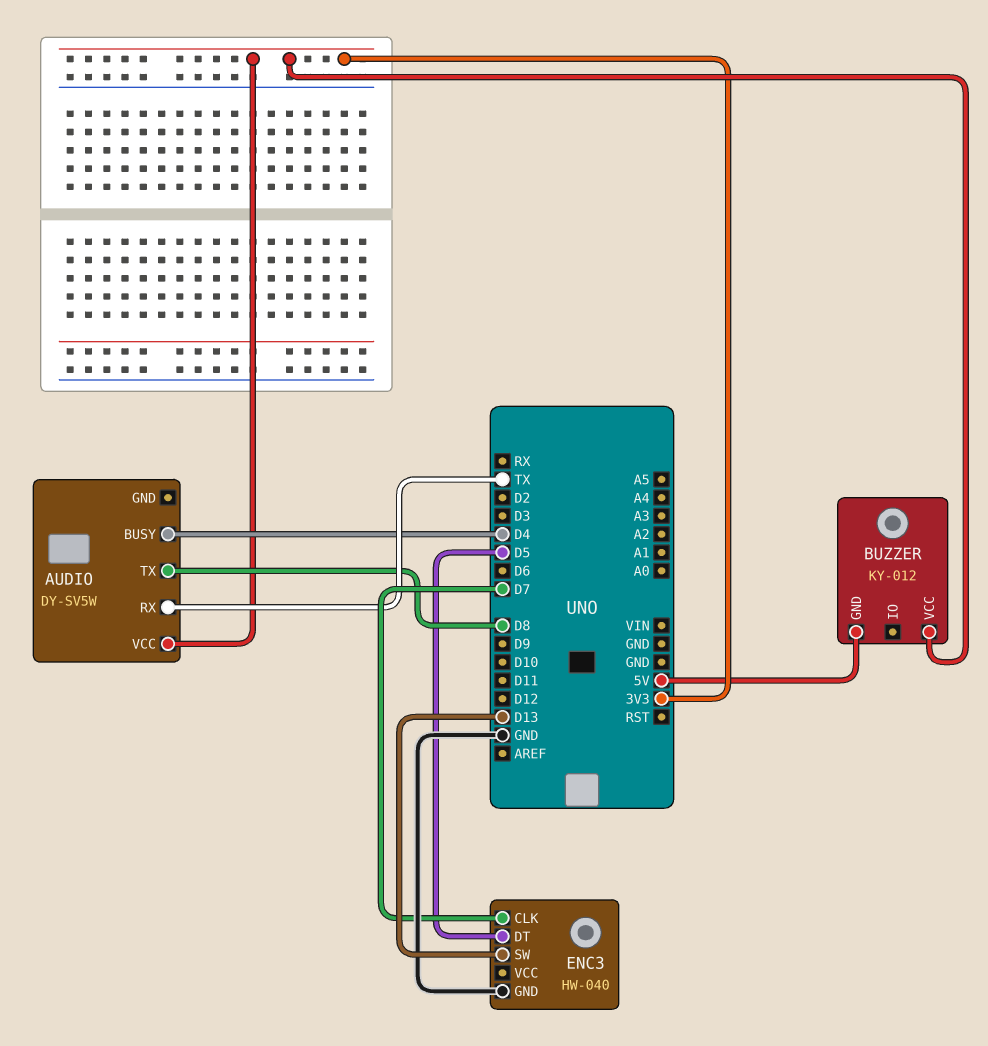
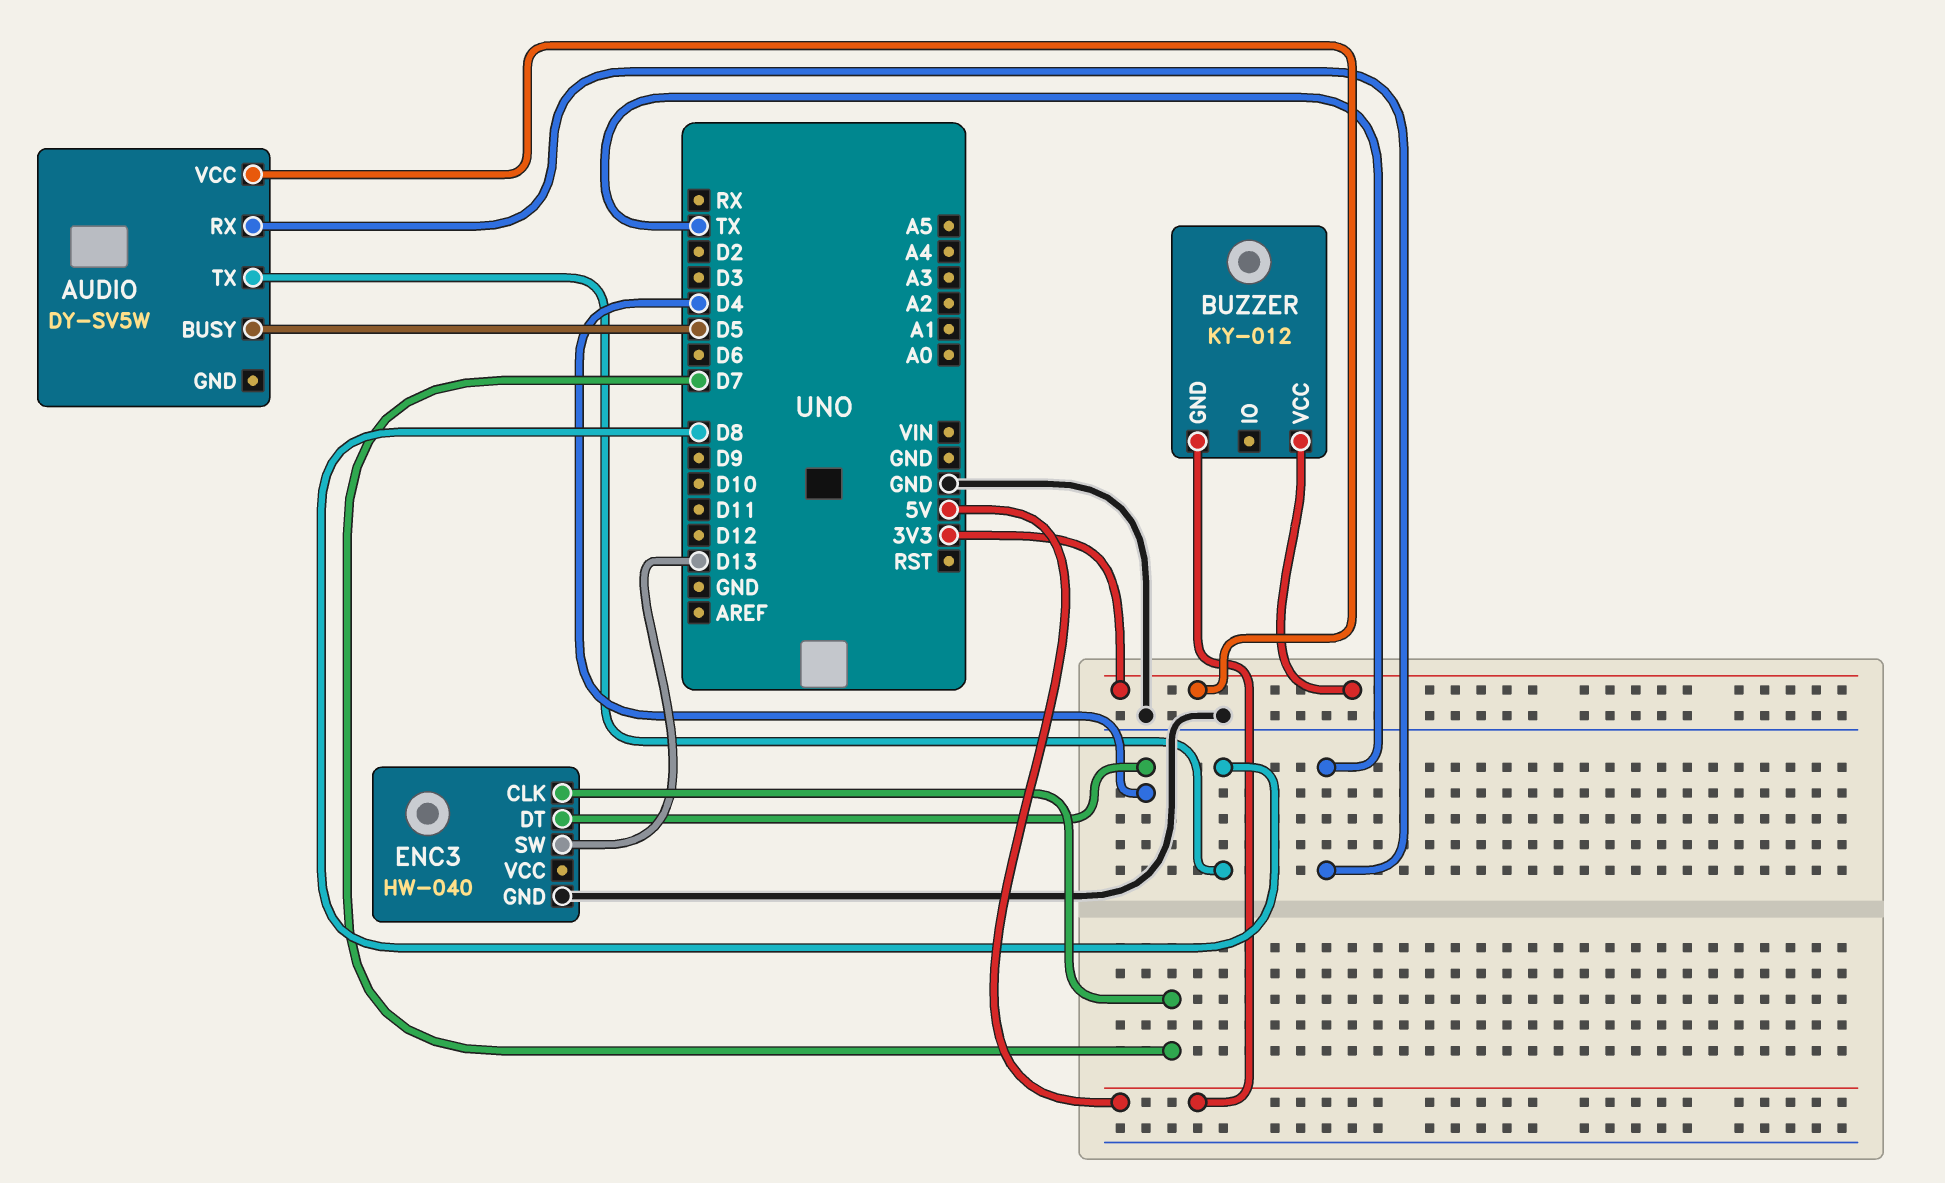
AUDIO pin BUSY: D4 -> D5
ENC3 pin DT: D5 -> D4

